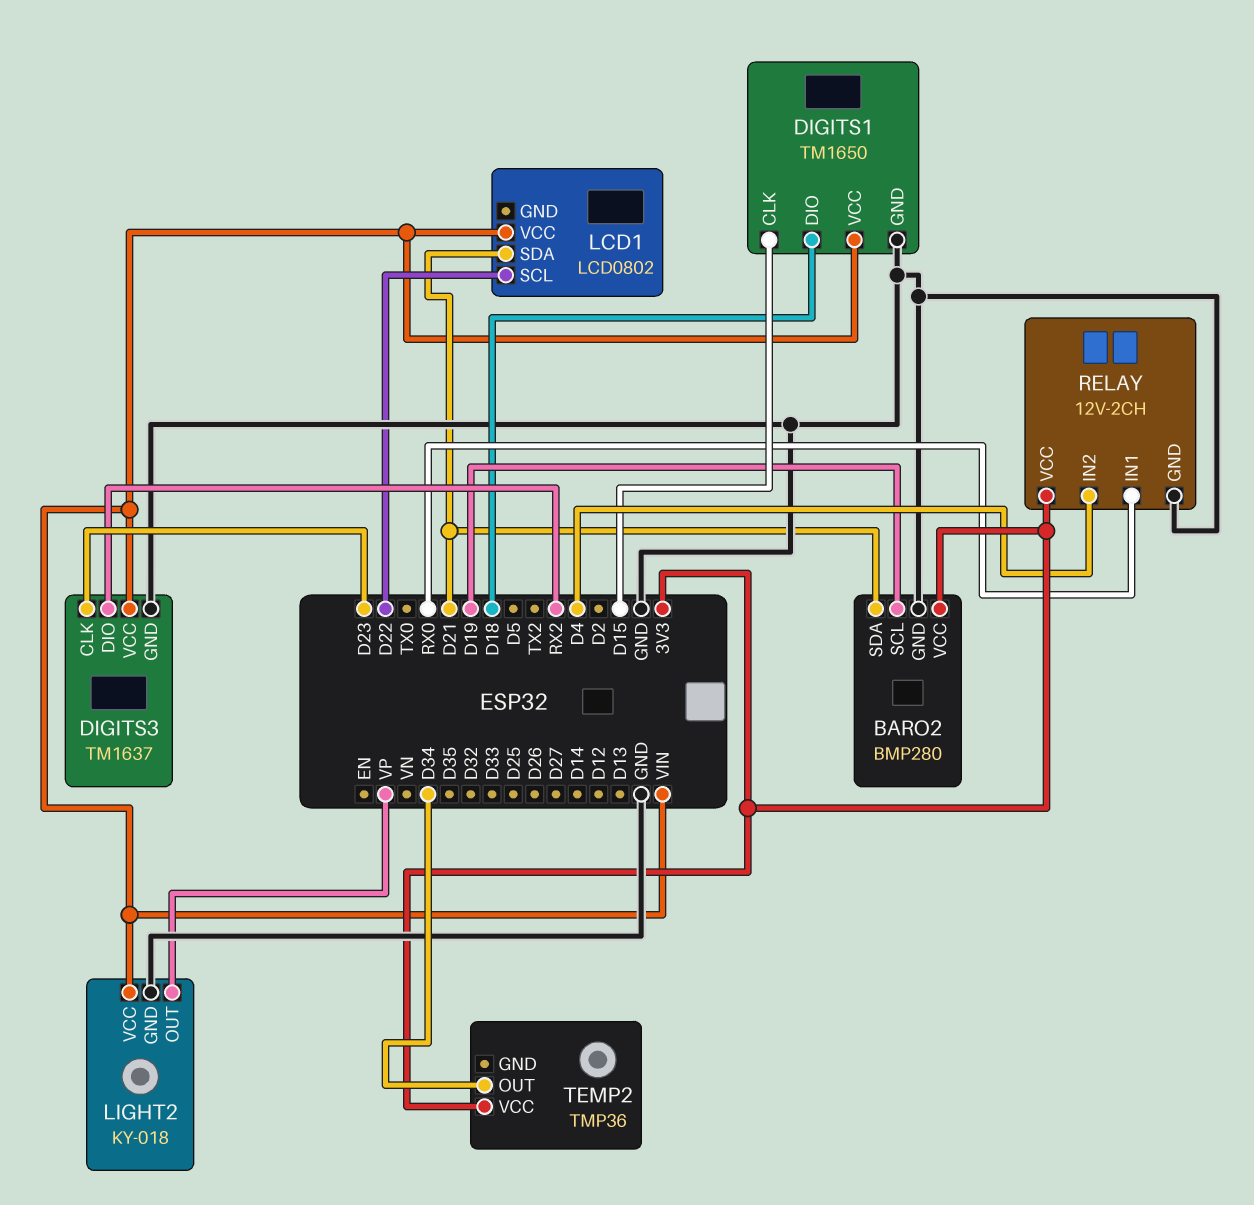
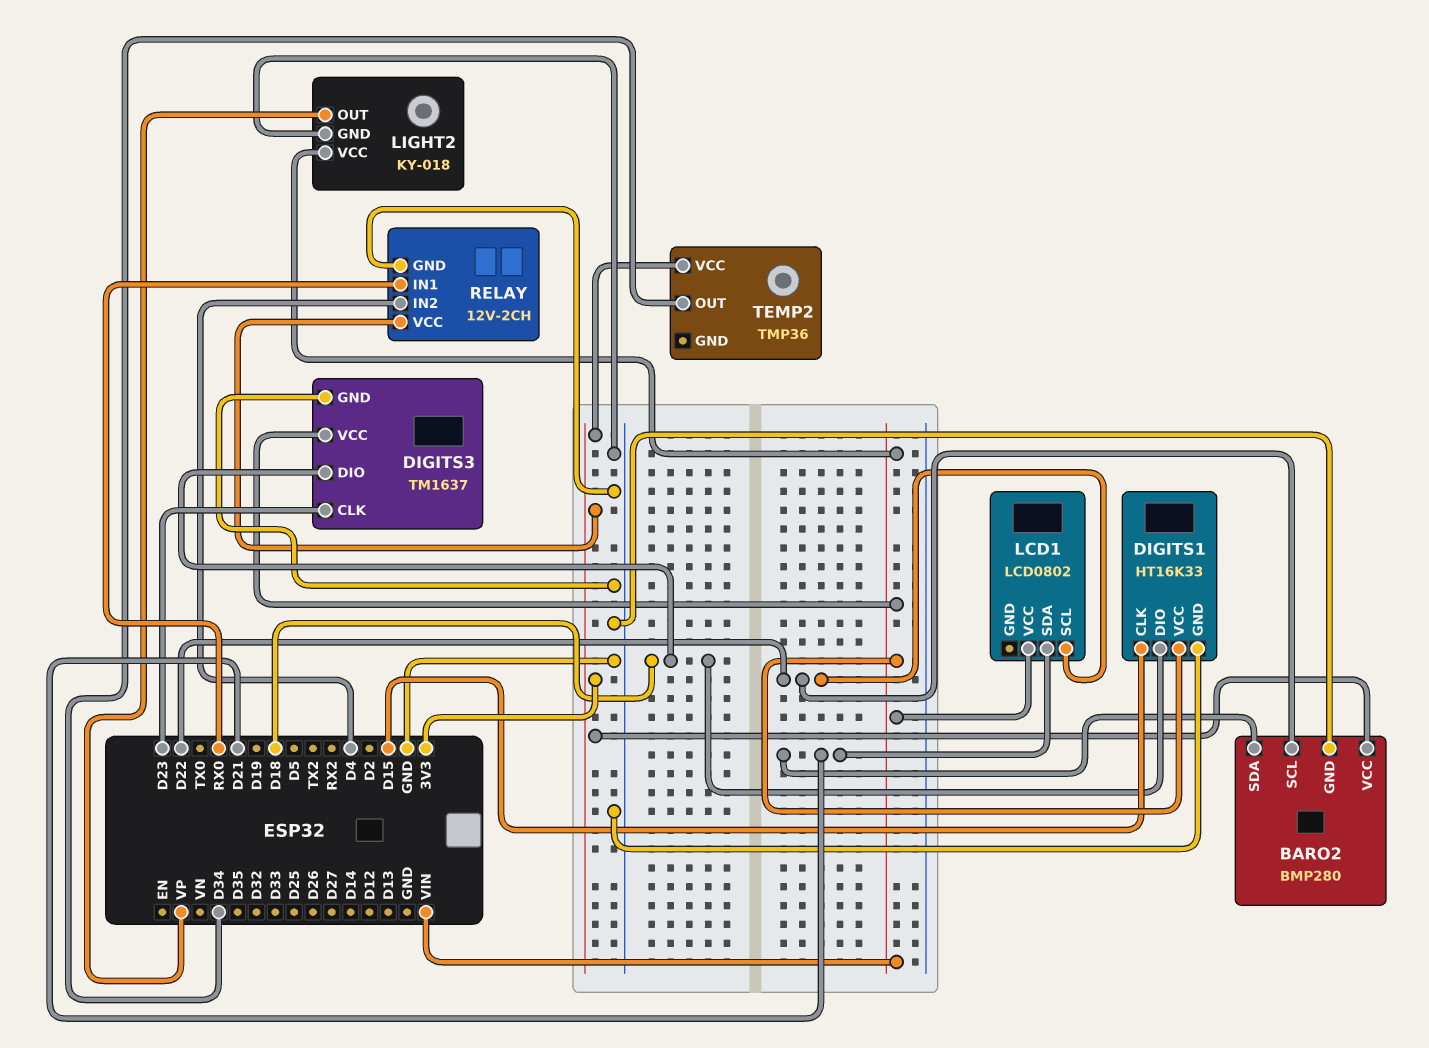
BARO2 pin SCL: D19 -> D22
DIGITS1: TM1650 -> HT16K33
DIGITS3 pin DIO: RX2 -> D18

